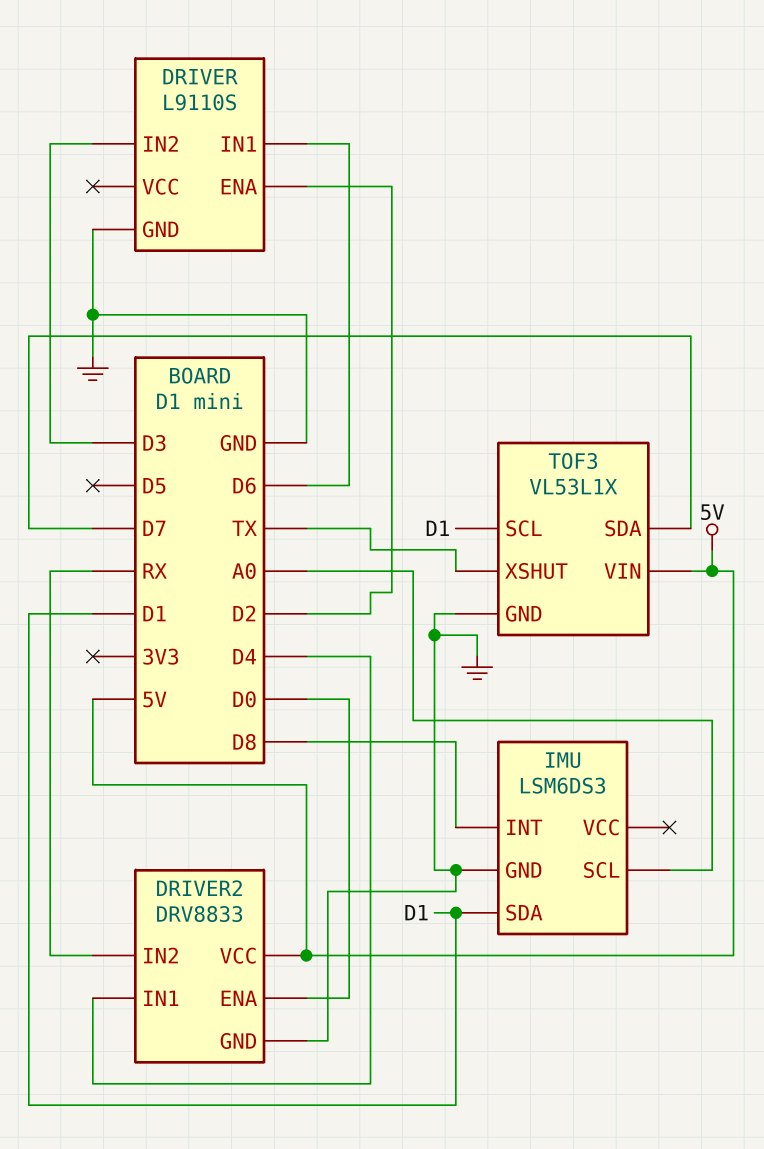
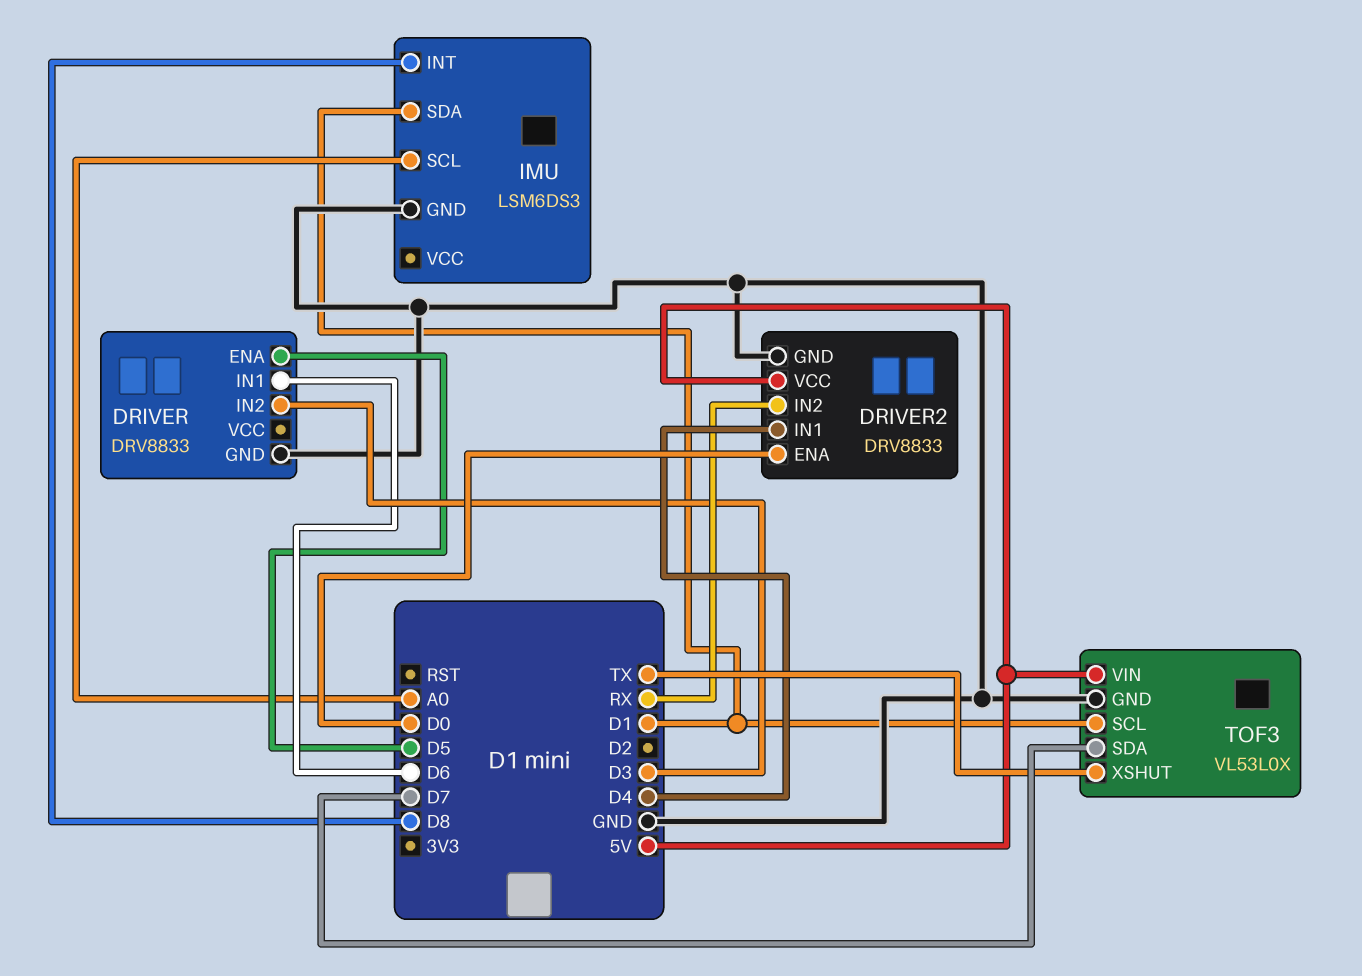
DRIVER: L9110S -> DRV8833
DRIVER pin ENA: D2 -> D5
TOF3: VL53L1X -> VL53L0X

